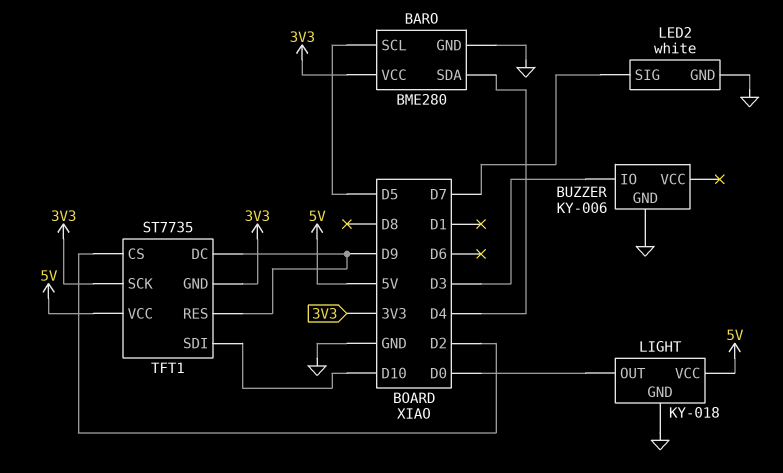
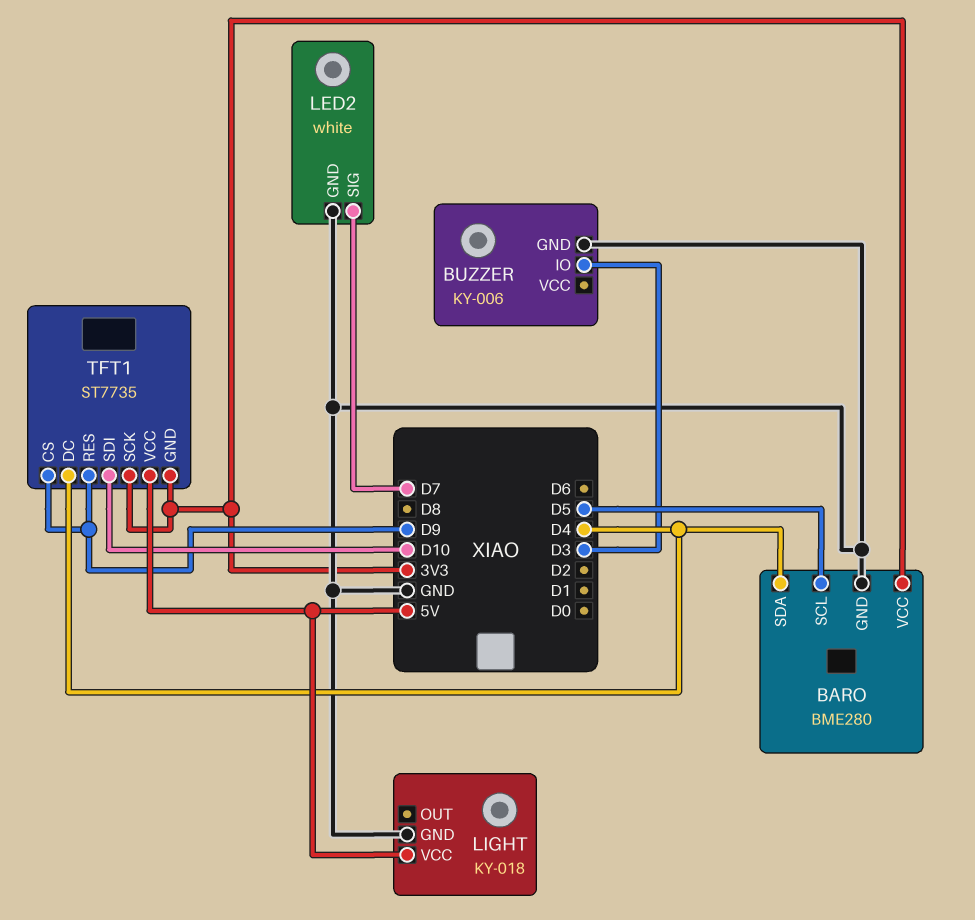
LIGHT pin OUT: D0 -> none
TFT1 pin CS: D2 -> D9
TFT1 pin DC: D9 -> D4

